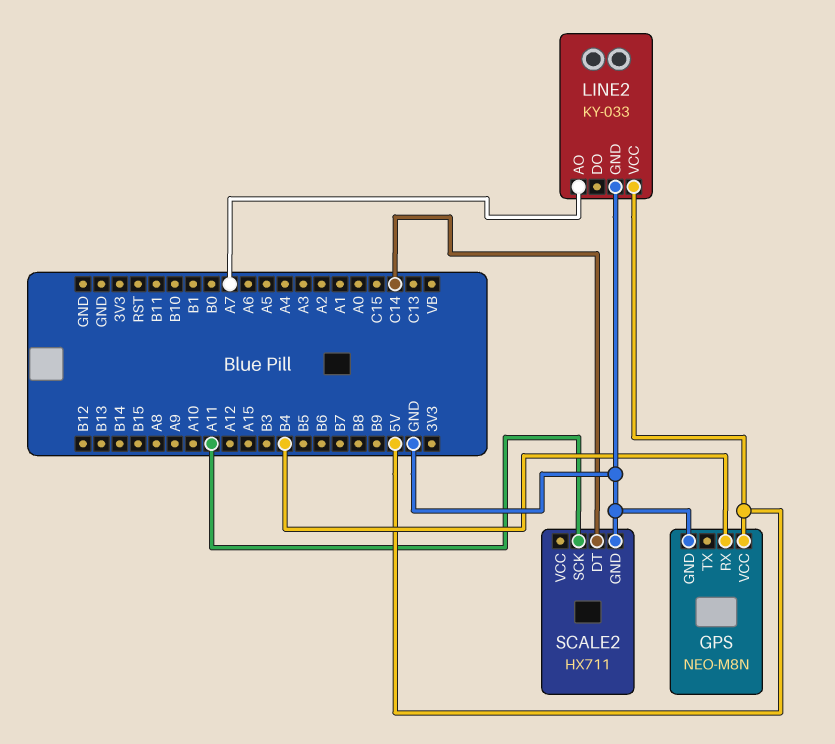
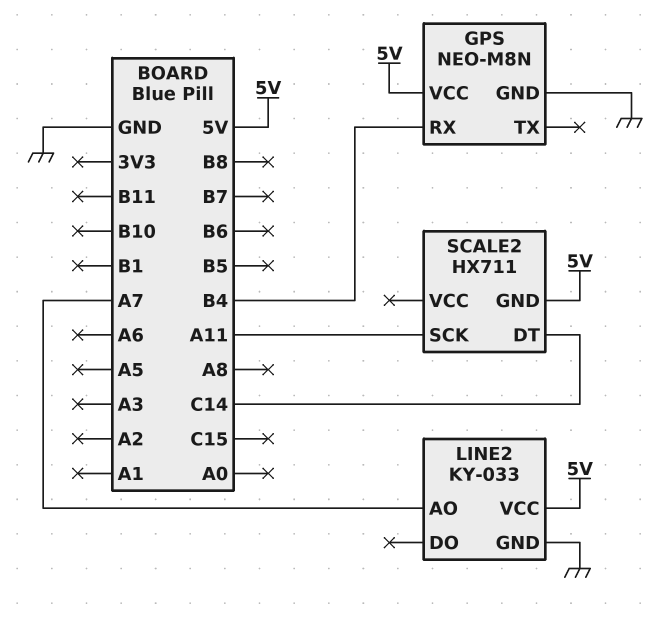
SCALE2 pin GND: GND -> 5V

